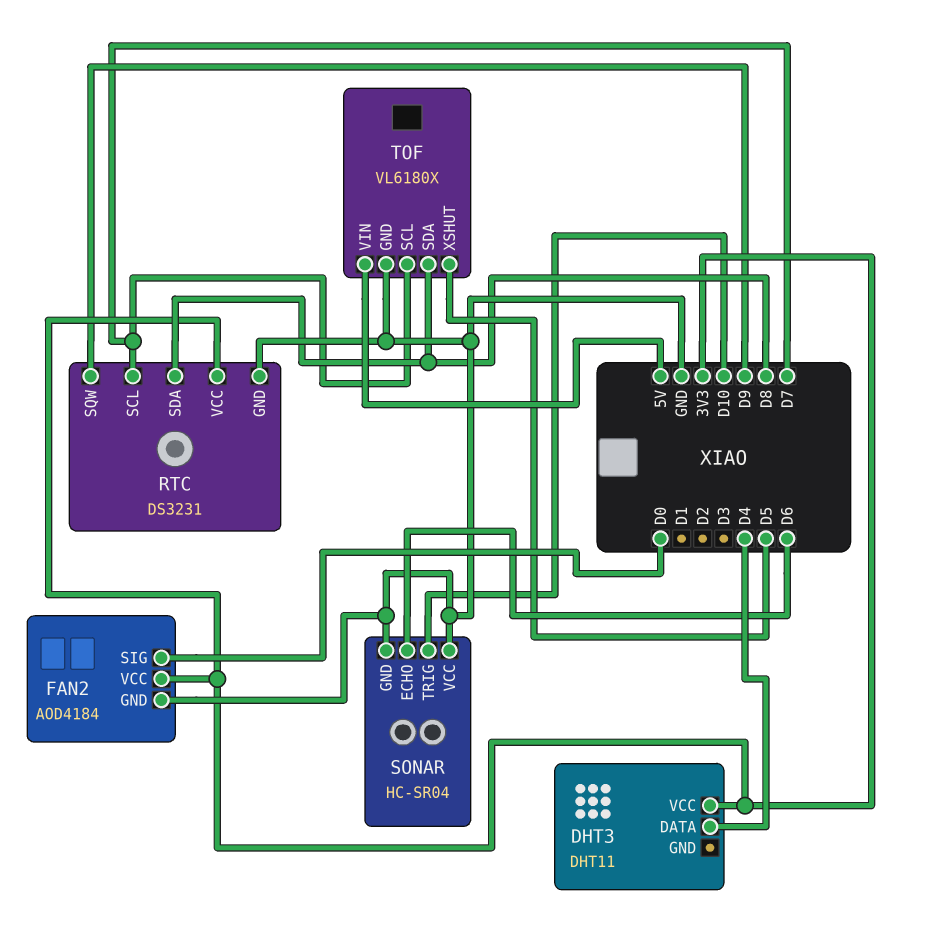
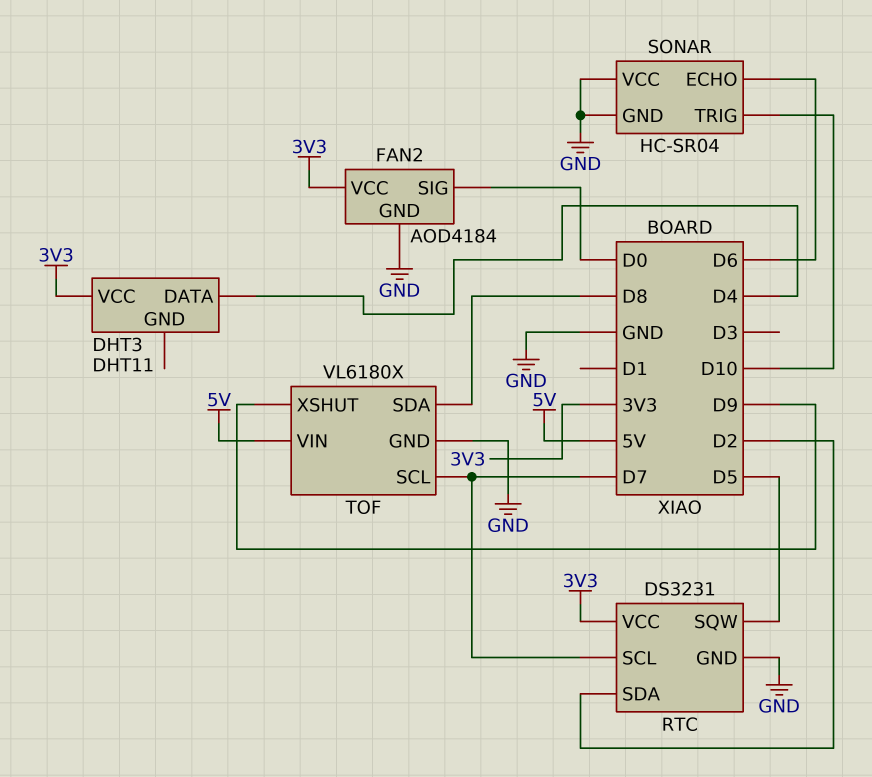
RTC pin SDA: D8 -> D2
RTC pin SQW: D9 -> D5
TOF pin XSHUT: D5 -> D9

